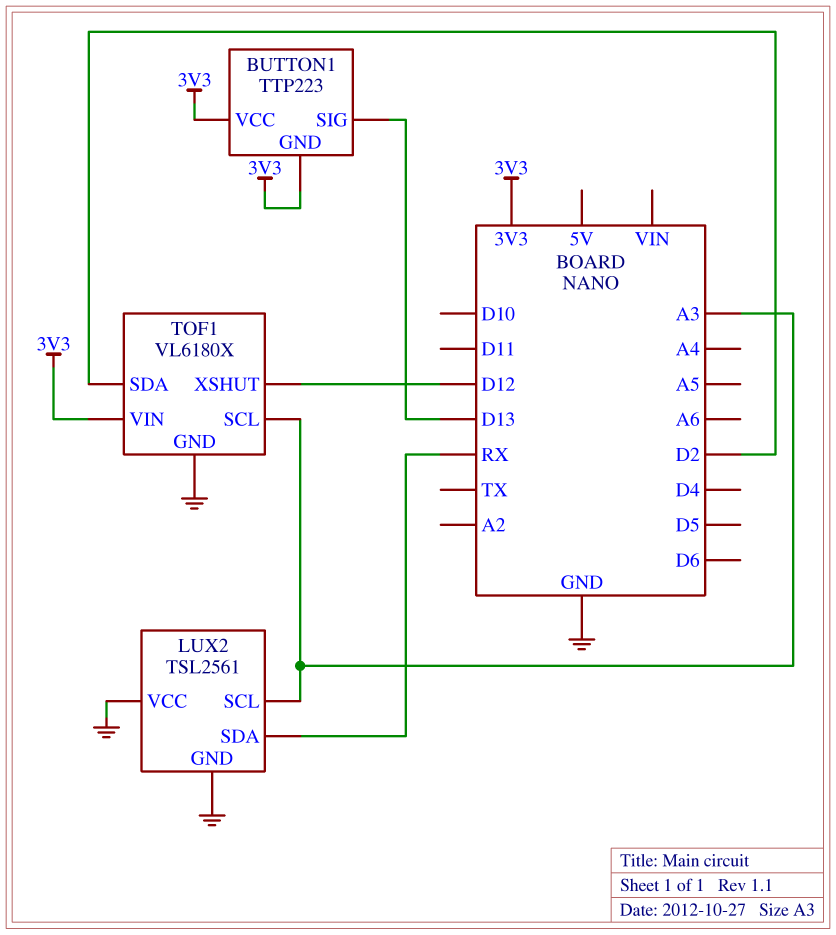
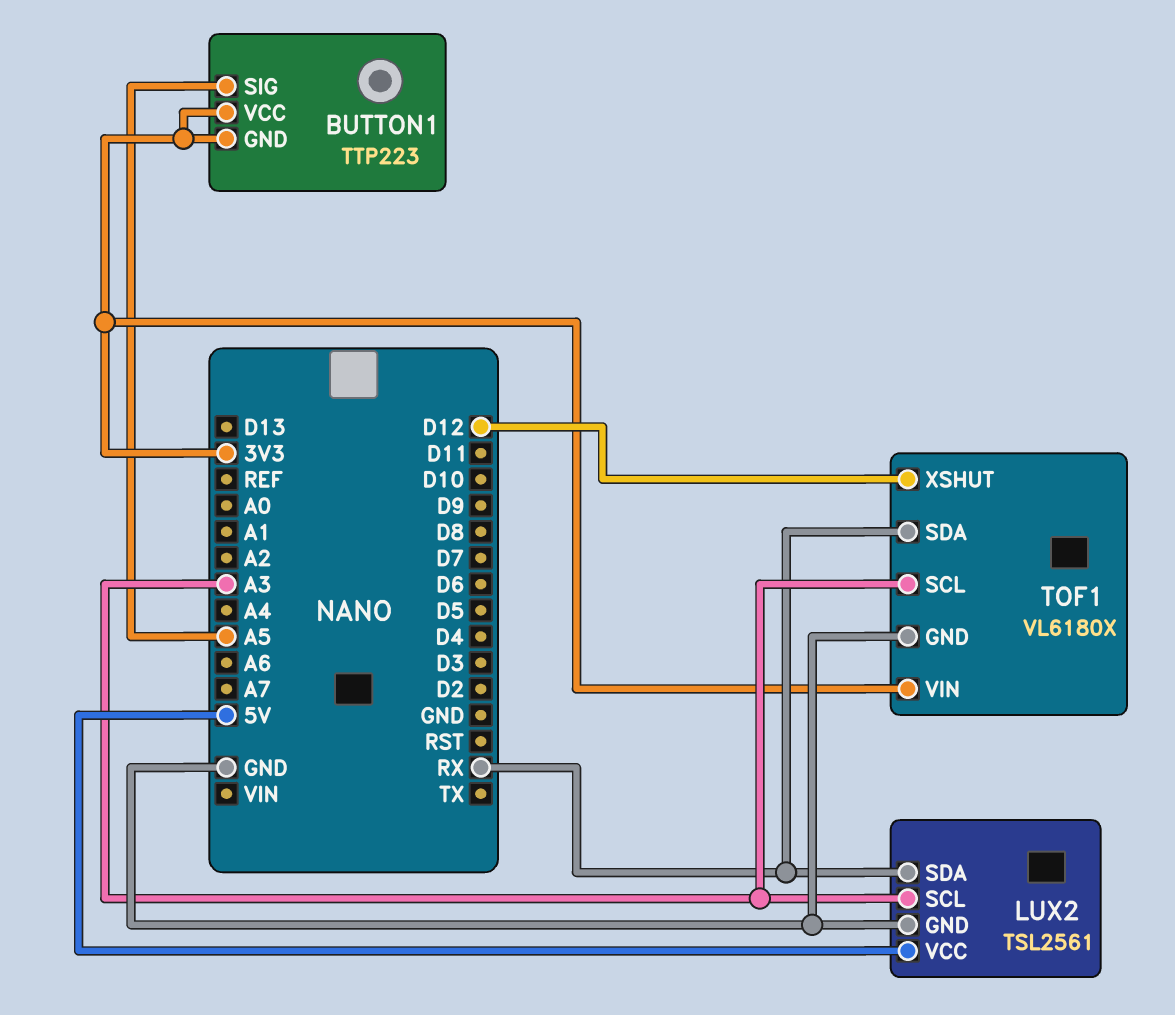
BUTTON1 pin SIG: D13 -> A5
LUX2 pin VCC: GND -> 5V
TOF1 pin SDA: D2 -> RX

